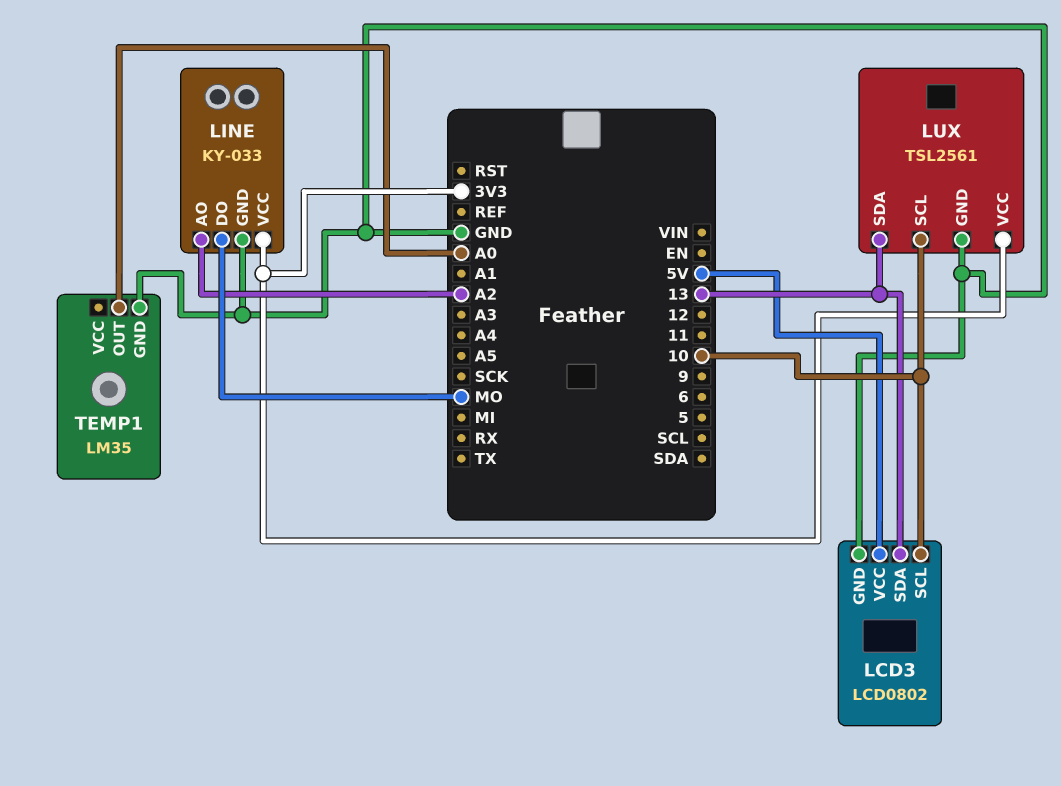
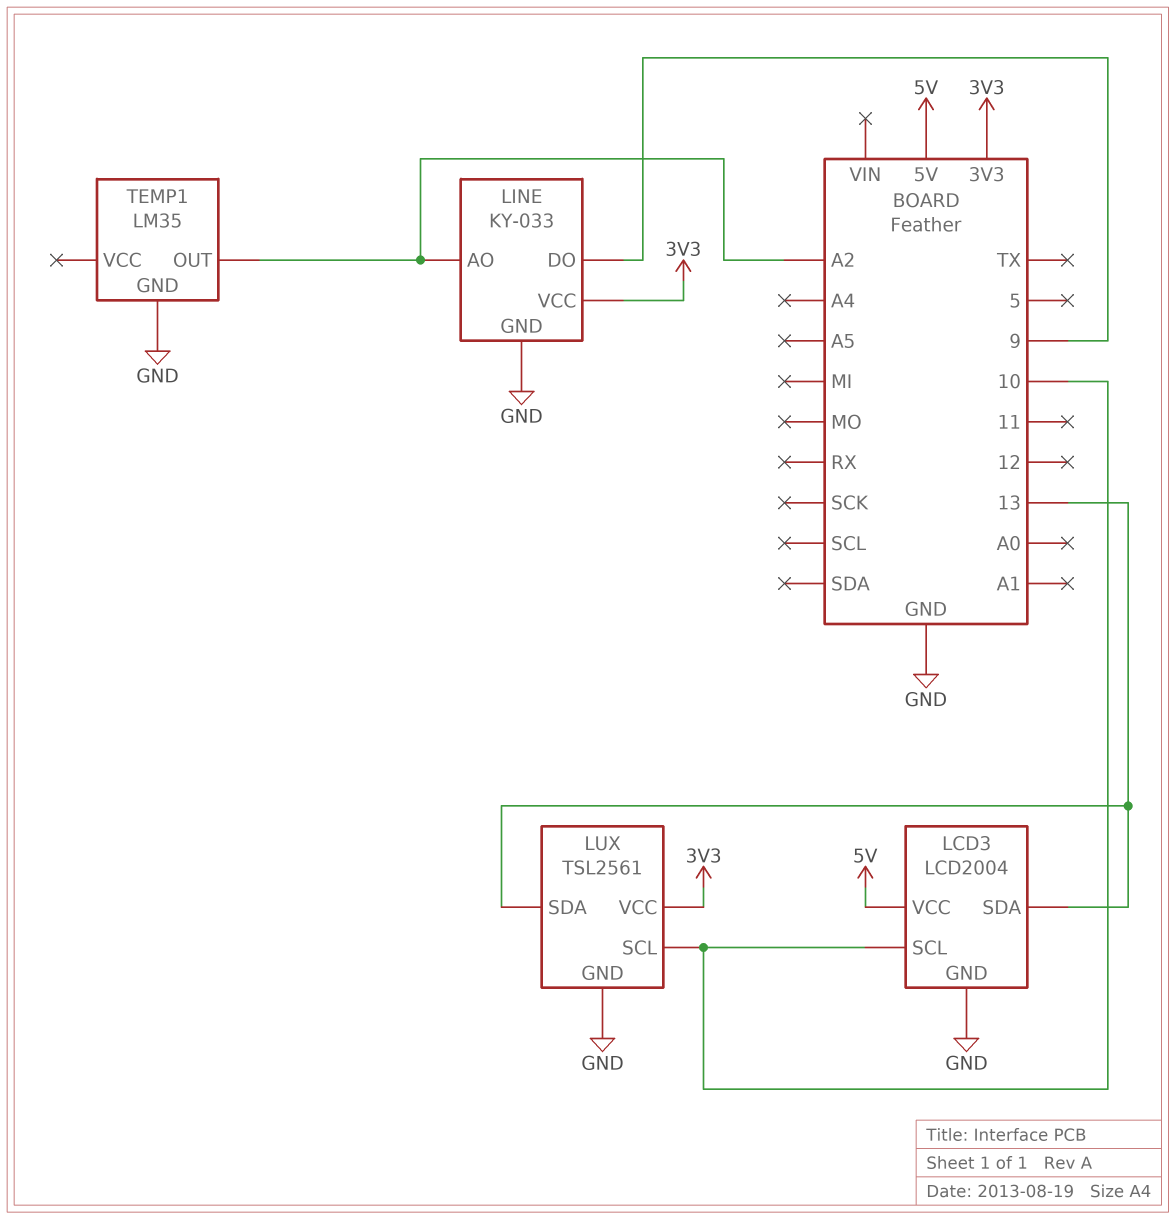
LCD3: LCD0802 -> LCD2004
LINE pin DO: MO -> 9
TEMP1 pin OUT: A0 -> A2

